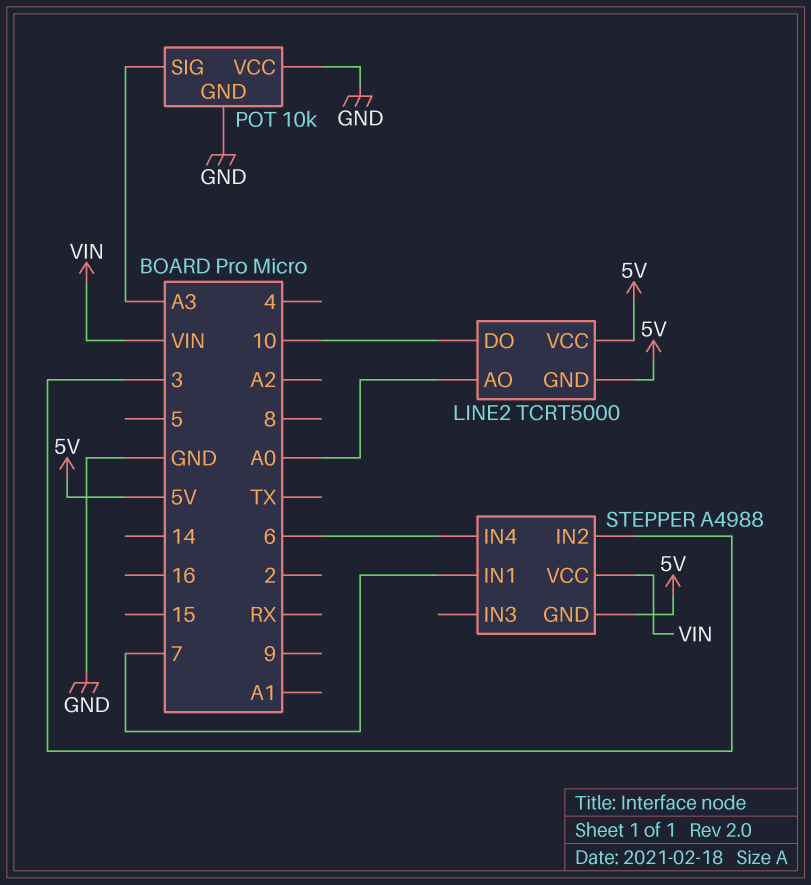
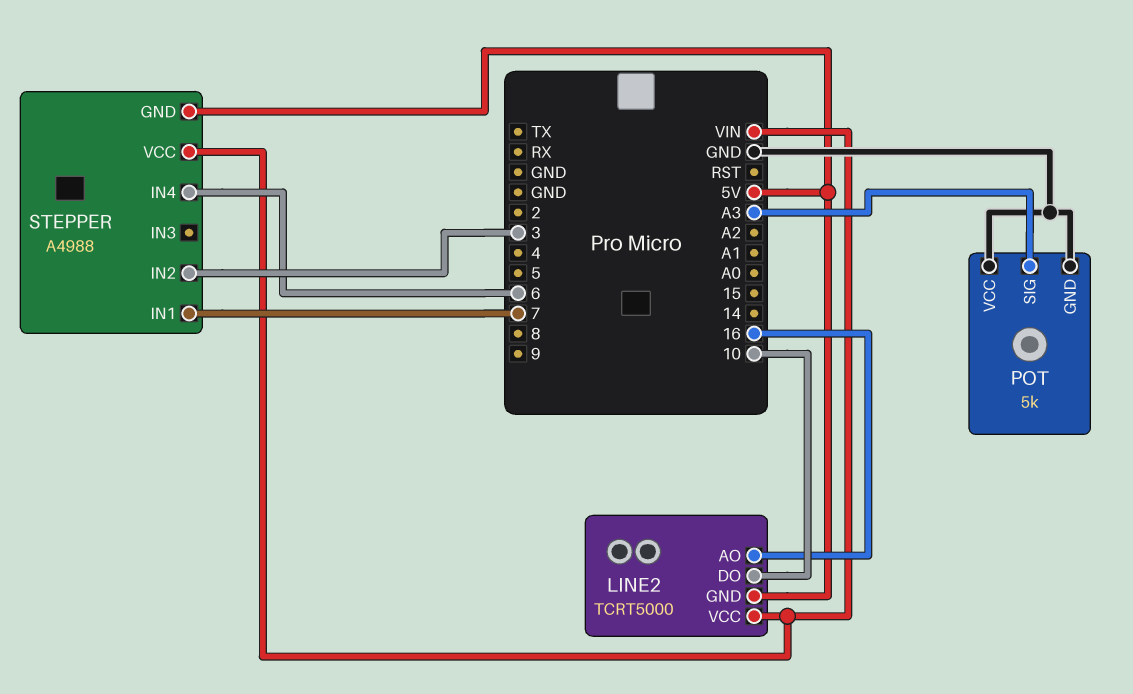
LINE2 pin AO: A0 -> 16
LINE2 pin VCC: 5V -> VIN
POT: 10k -> 5k

